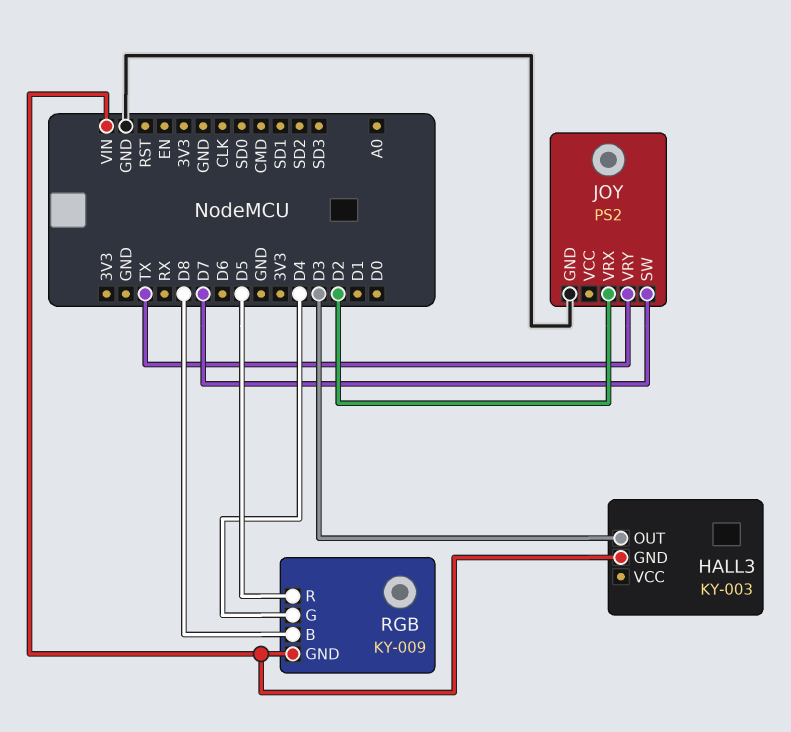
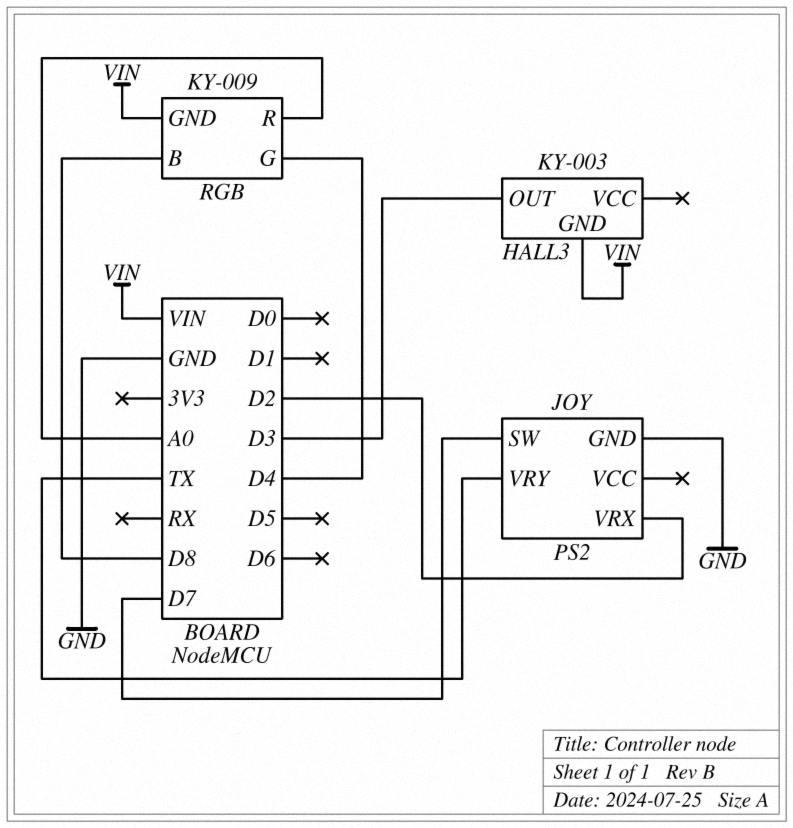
RGB pin R: D5 -> A0

